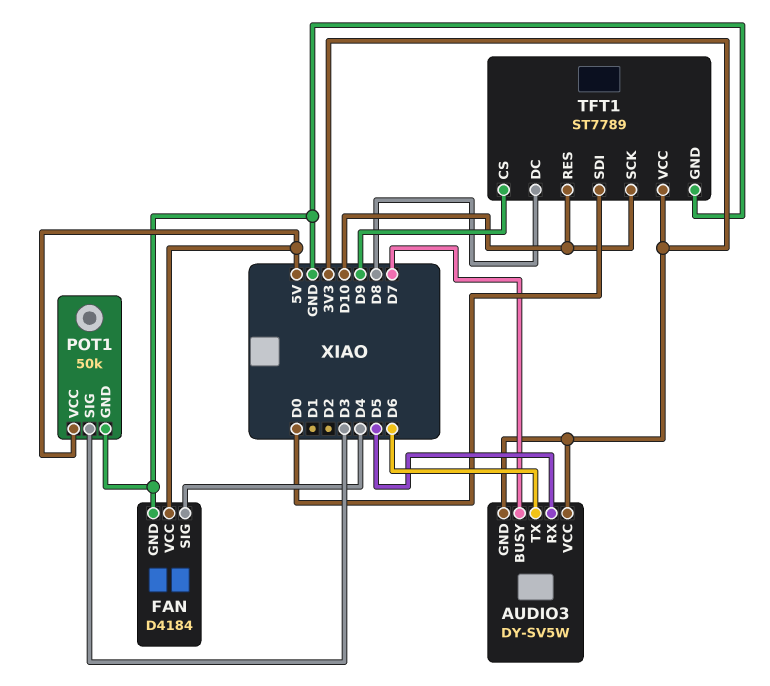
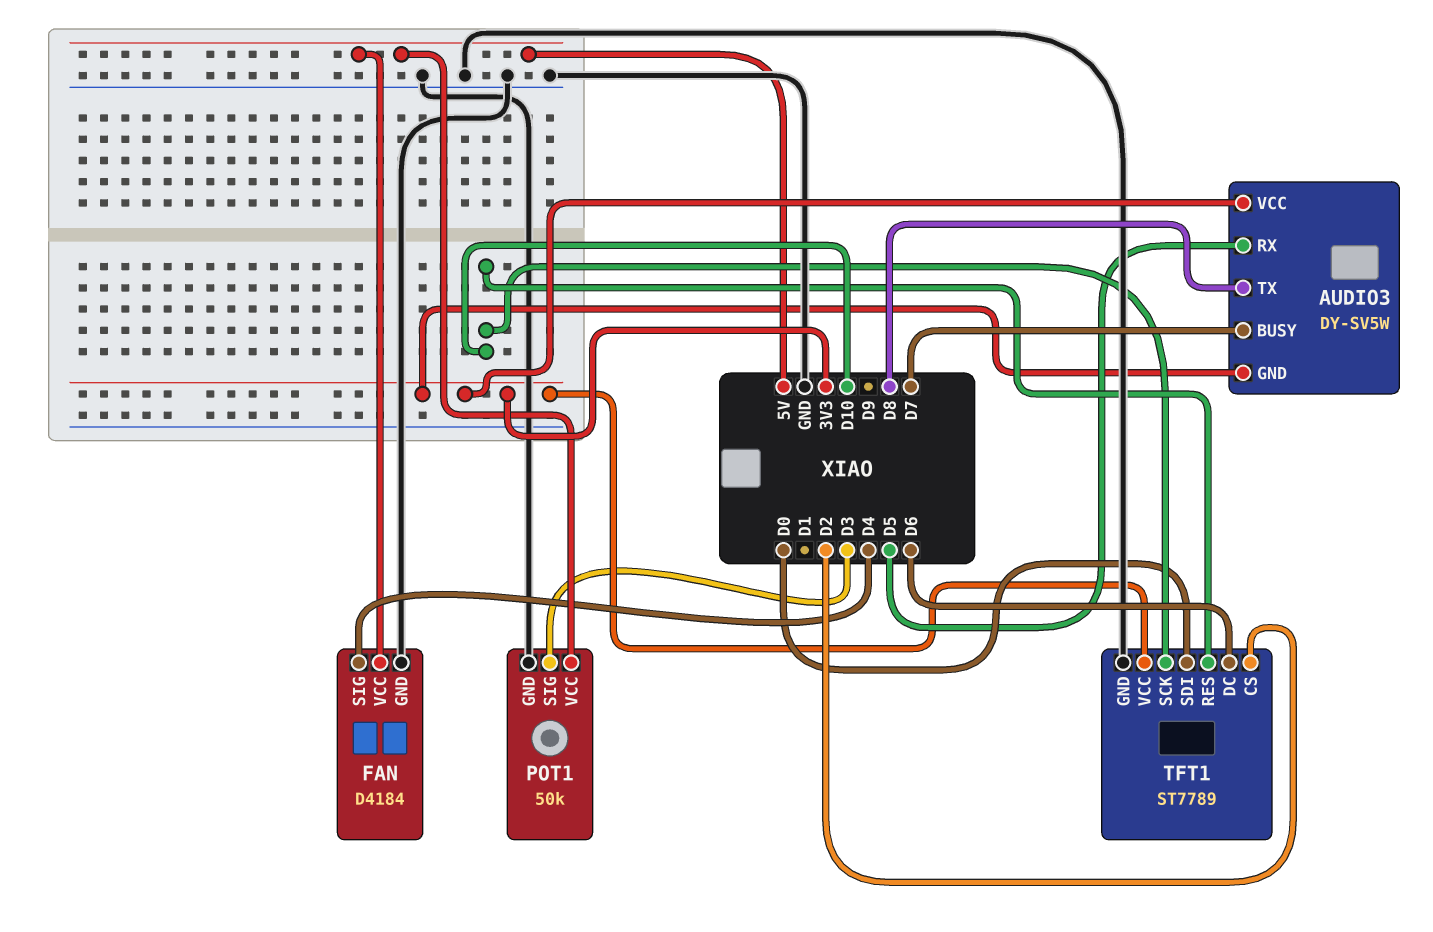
AUDIO3 pin TX: D6 -> D8
TFT1 pin CS: D9 -> D2
TFT1 pin DC: D8 -> D6

